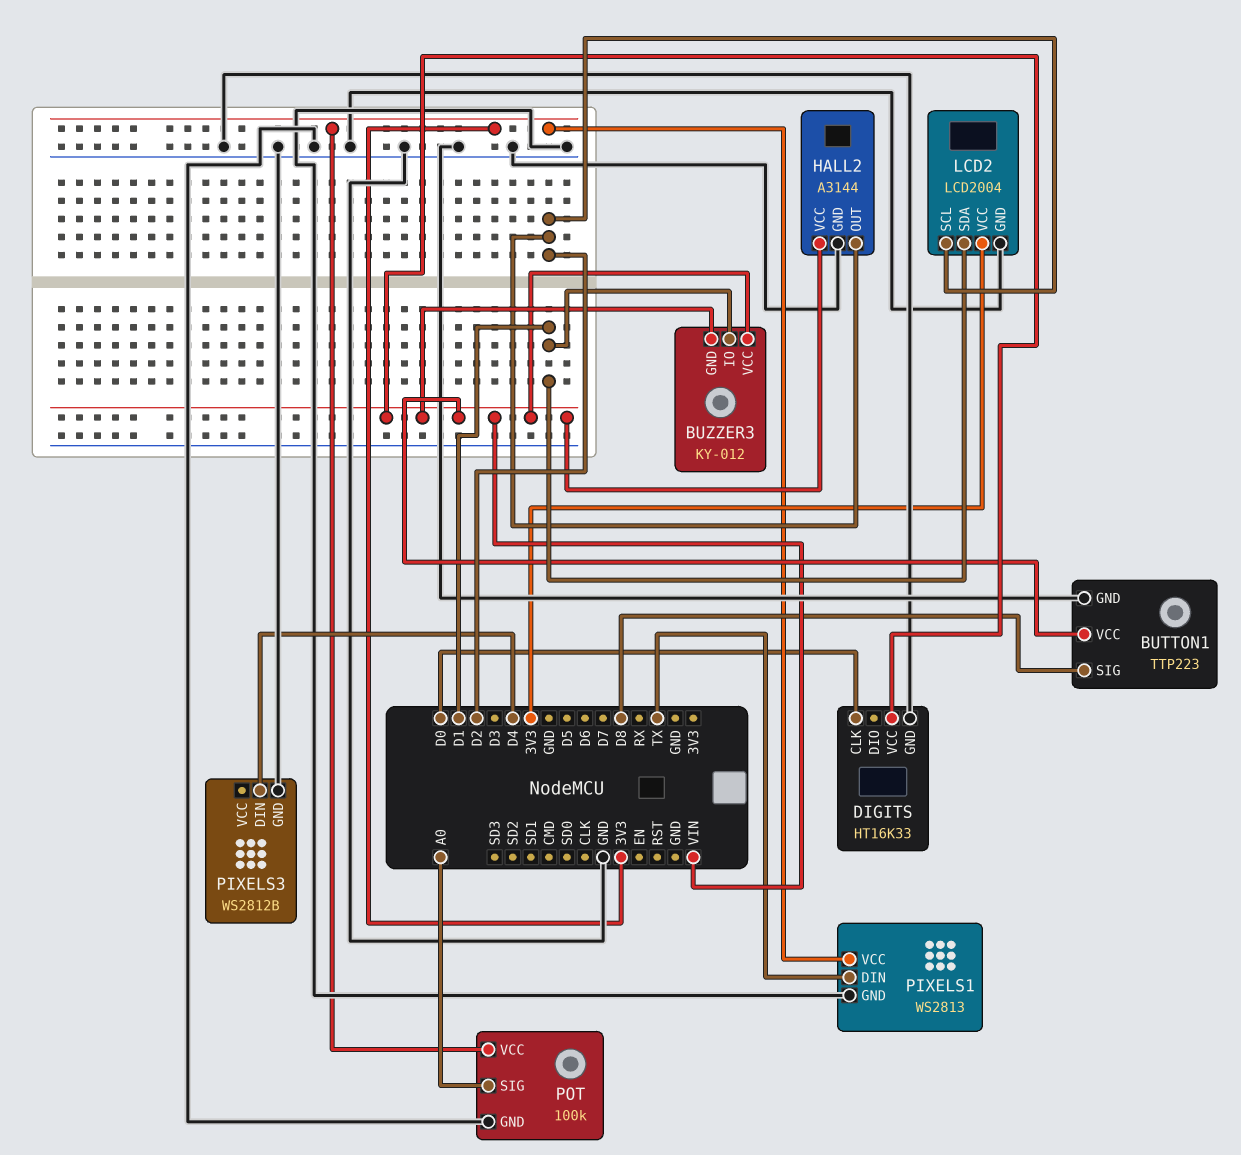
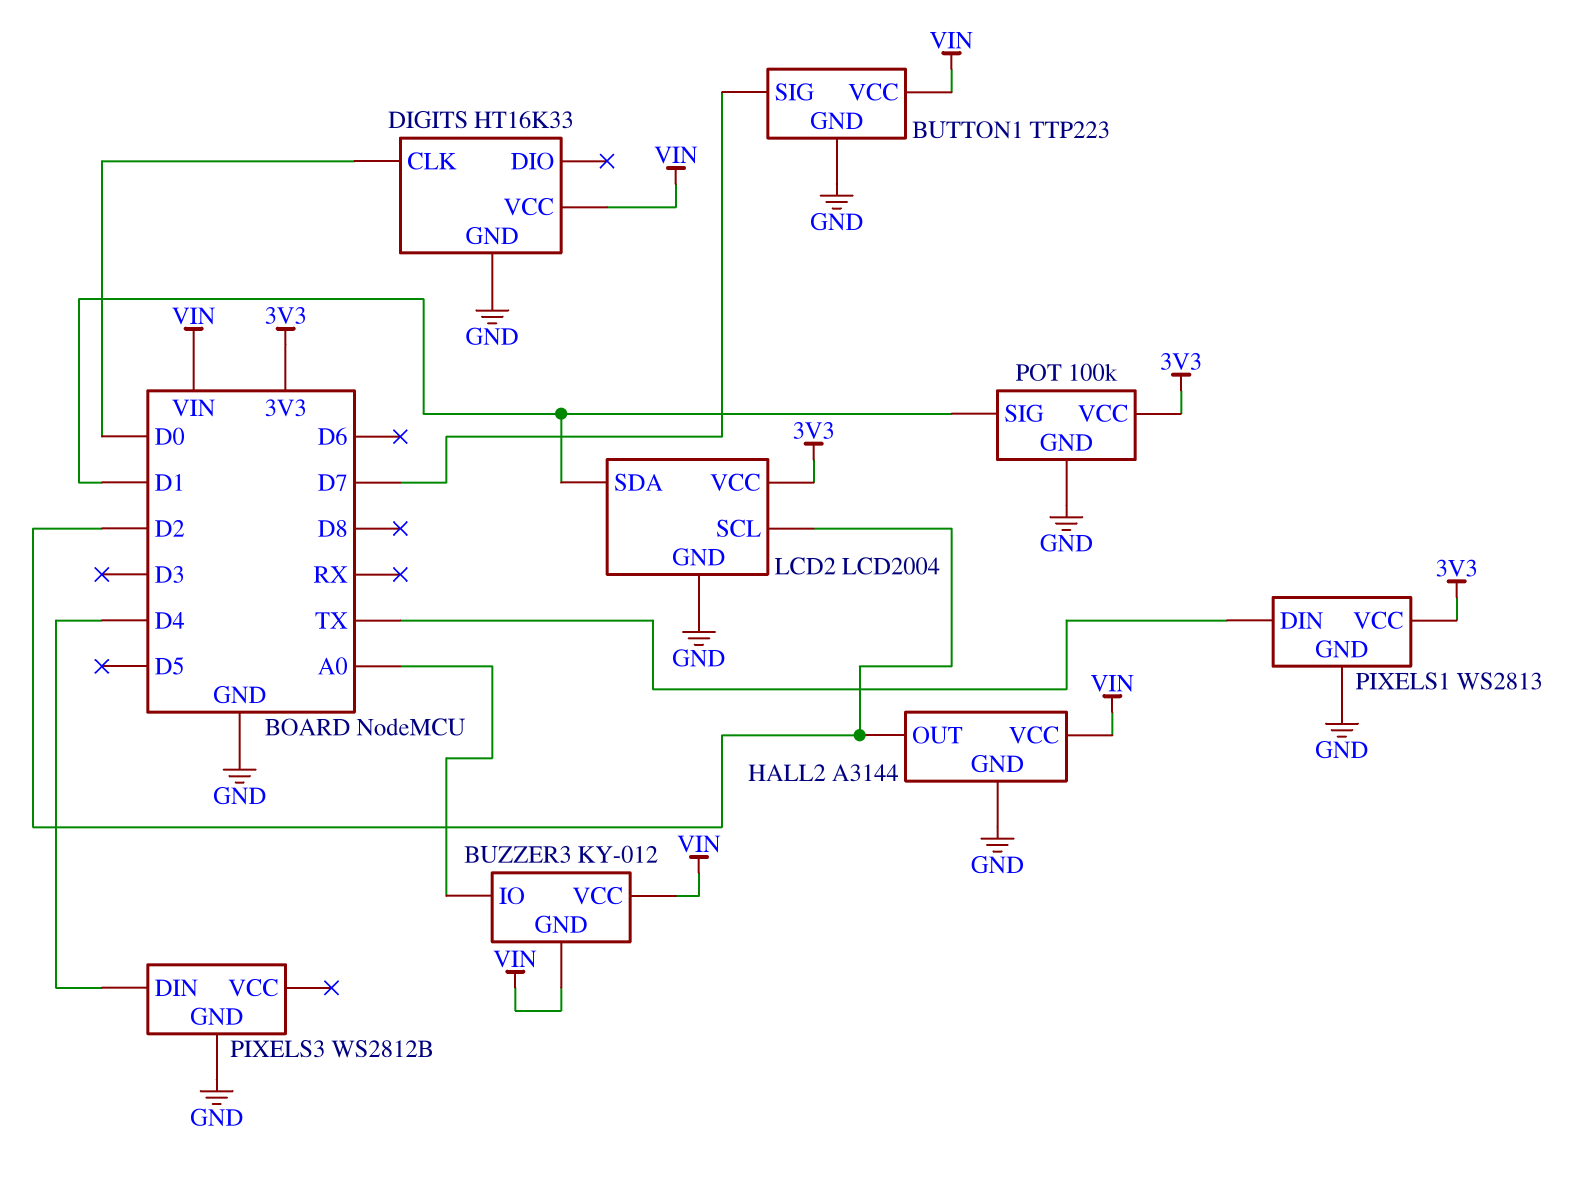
BUTTON1 pin SIG: D8 -> D7
BUZZER3 pin IO: D1 -> A0
POT pin SIG: A0 -> D1

